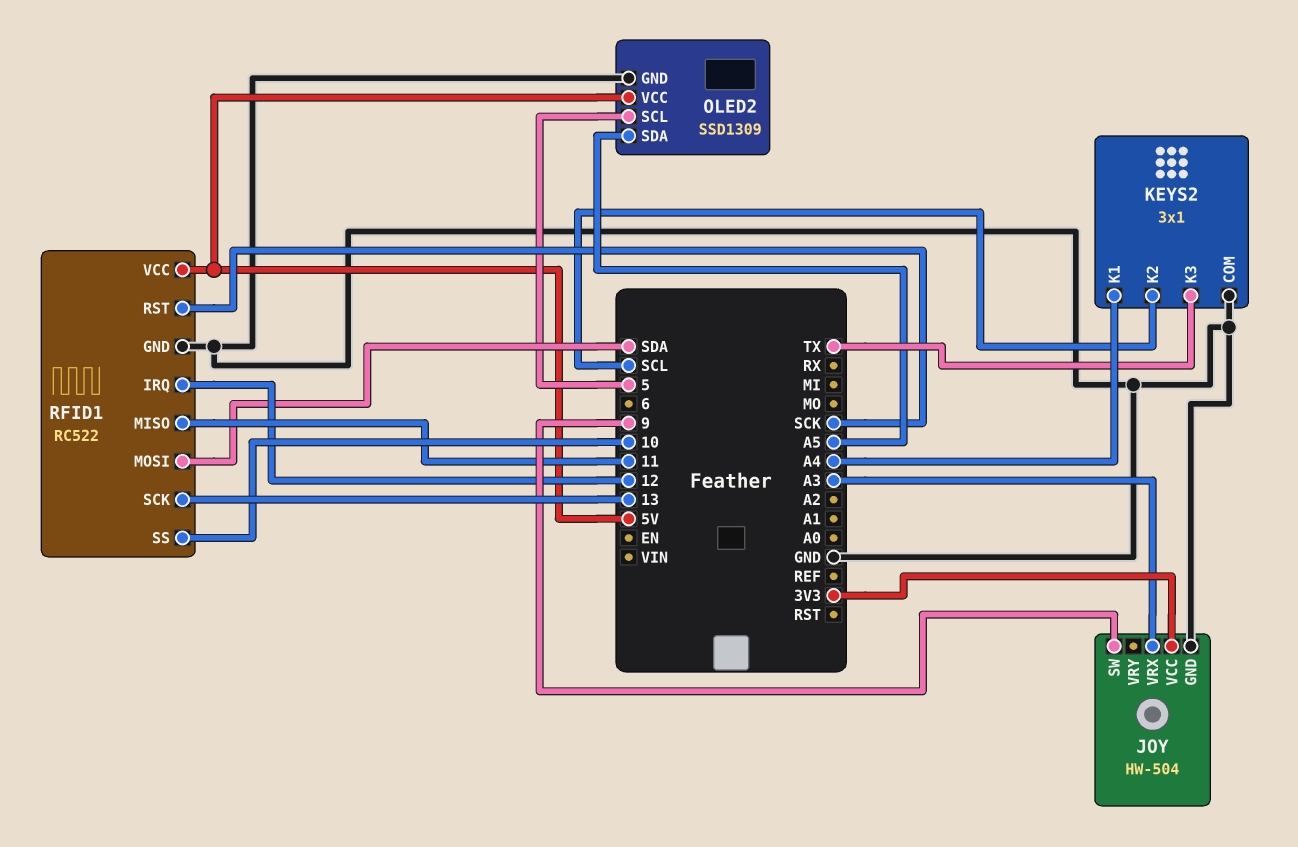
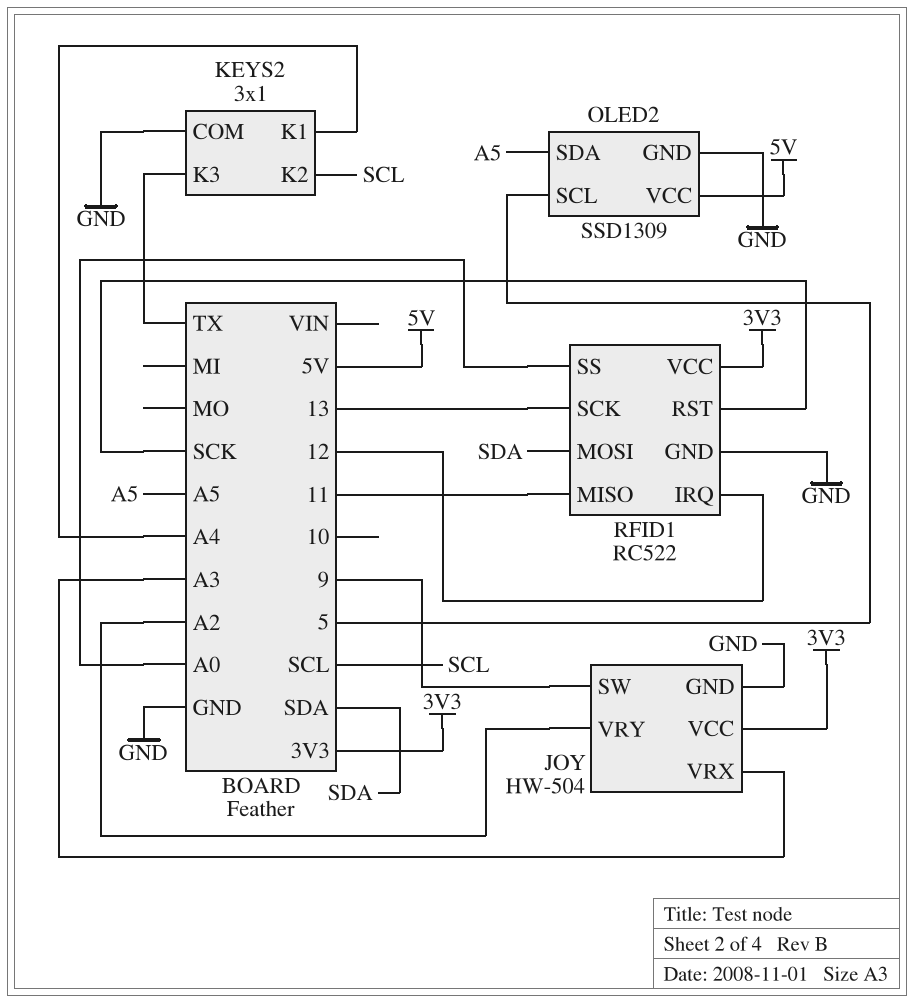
JOY pin VRY: none -> A2
RFID1 pin SS: 10 -> A0
RFID1 pin VCC: 5V -> 3V3

